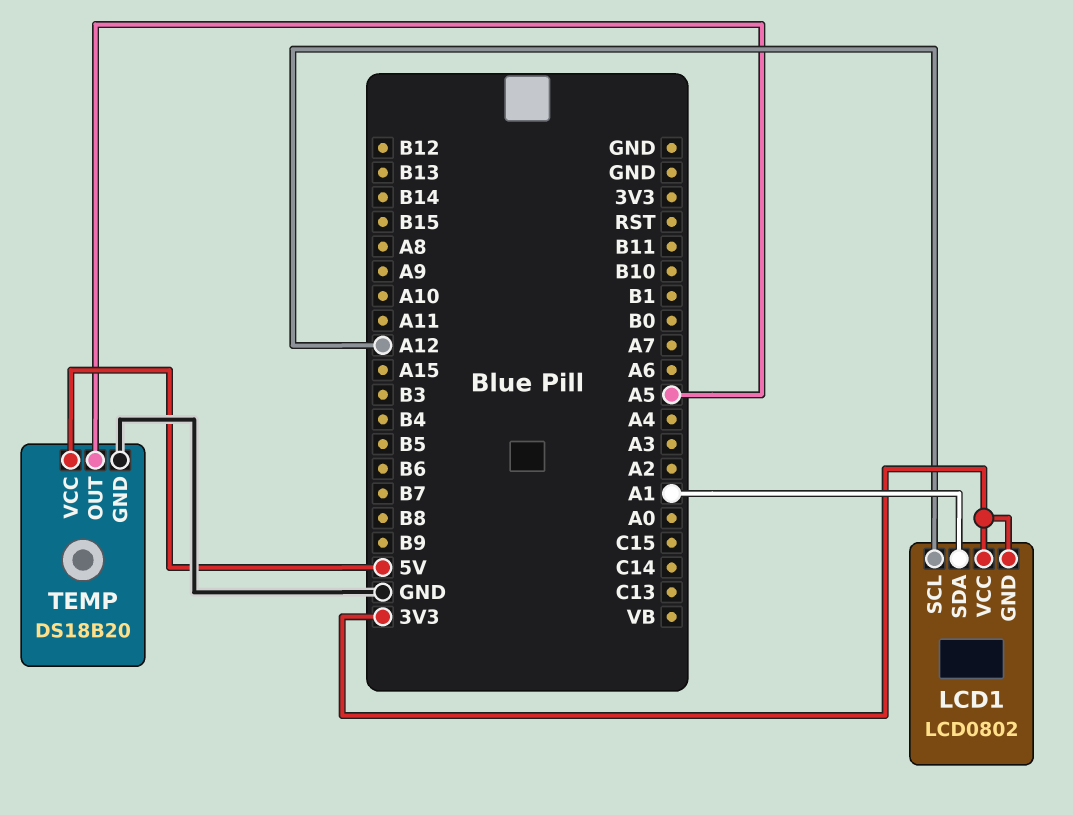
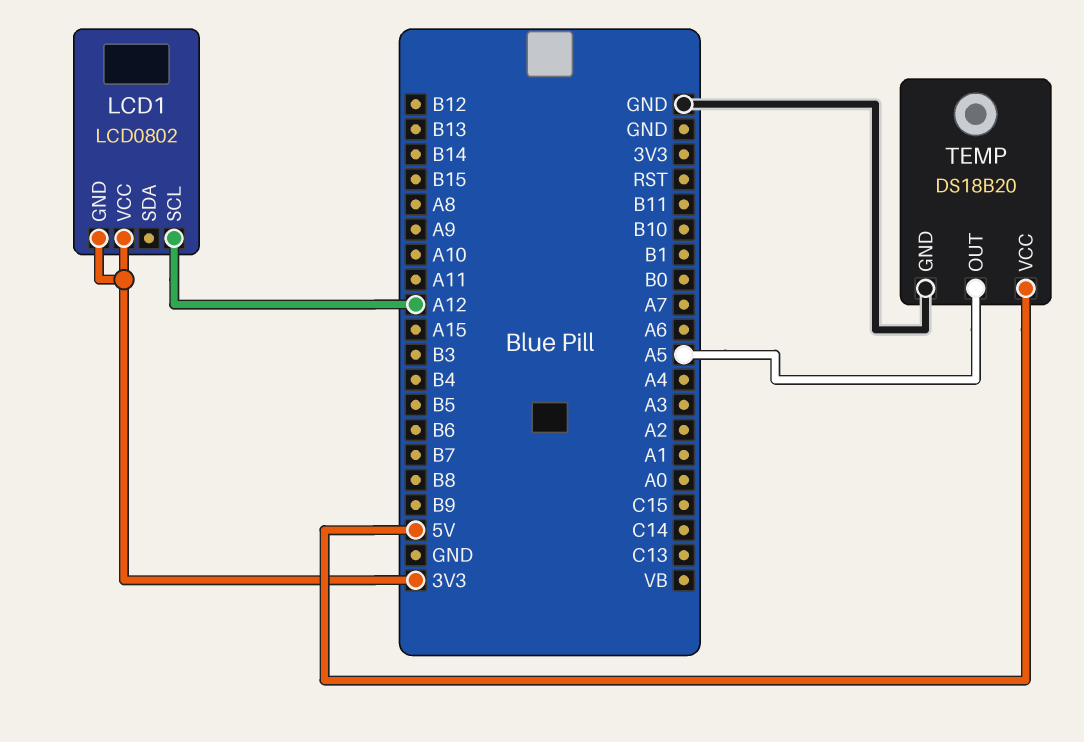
LCD1 pin SDA: A1 -> none

